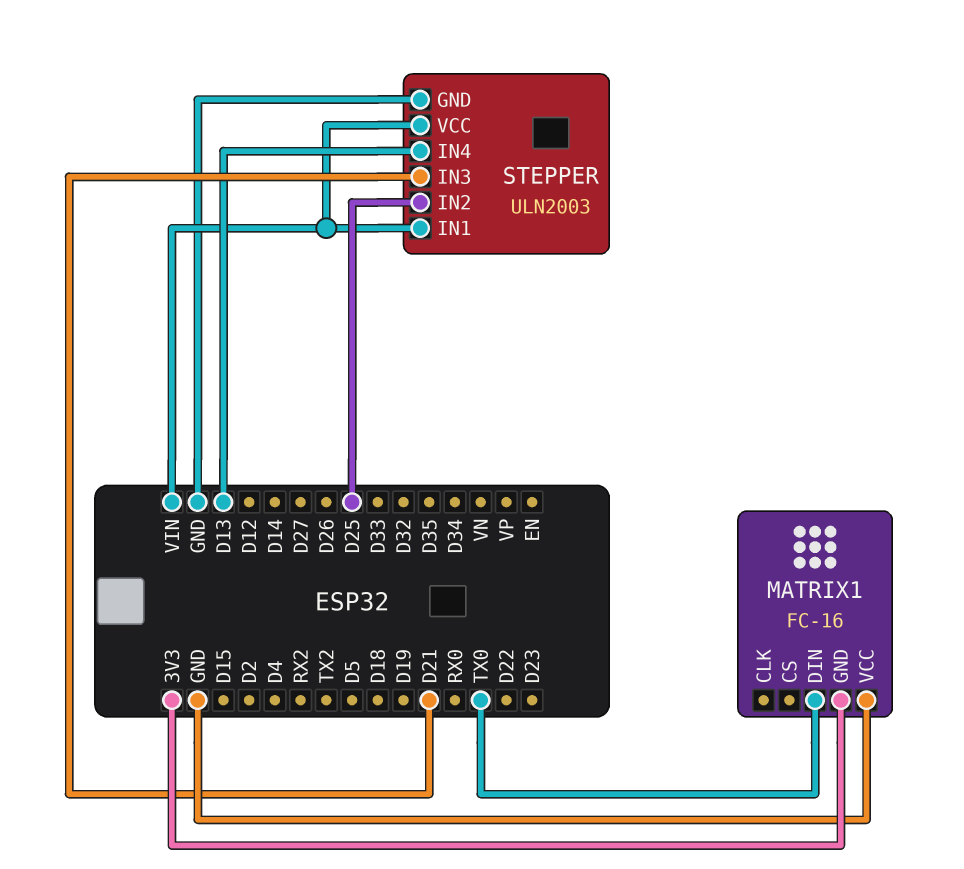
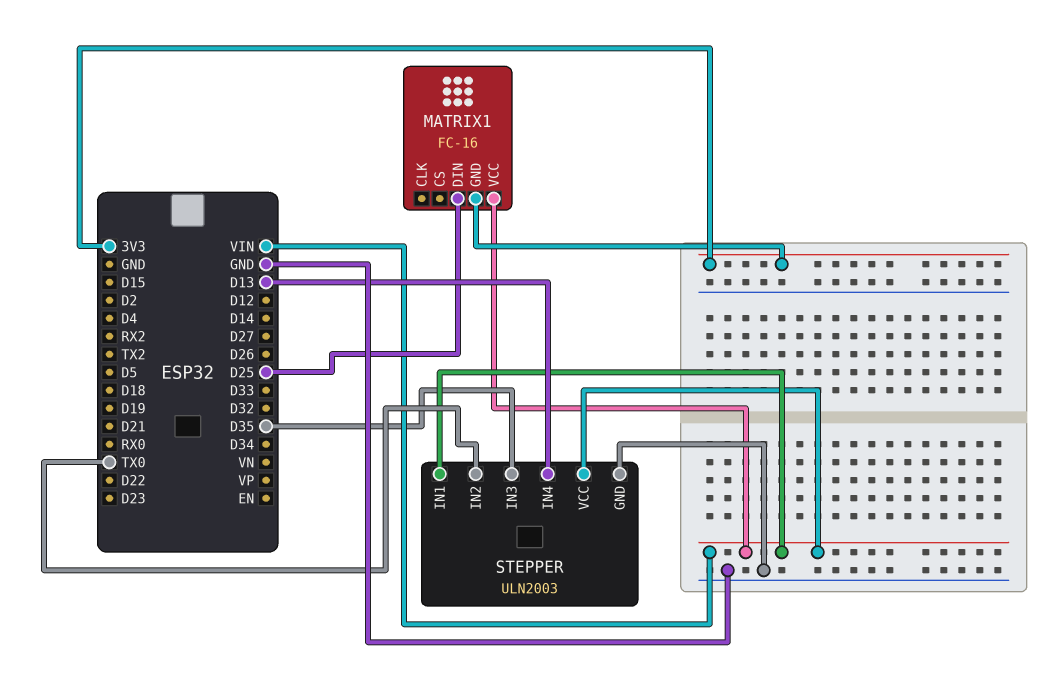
MATRIX1 pin DIN: TX0 -> D25
MATRIX1 pin VCC: GND -> VIN
STEPPER pin IN2: D25 -> TX0
STEPPER pin IN3: D21 -> D35

